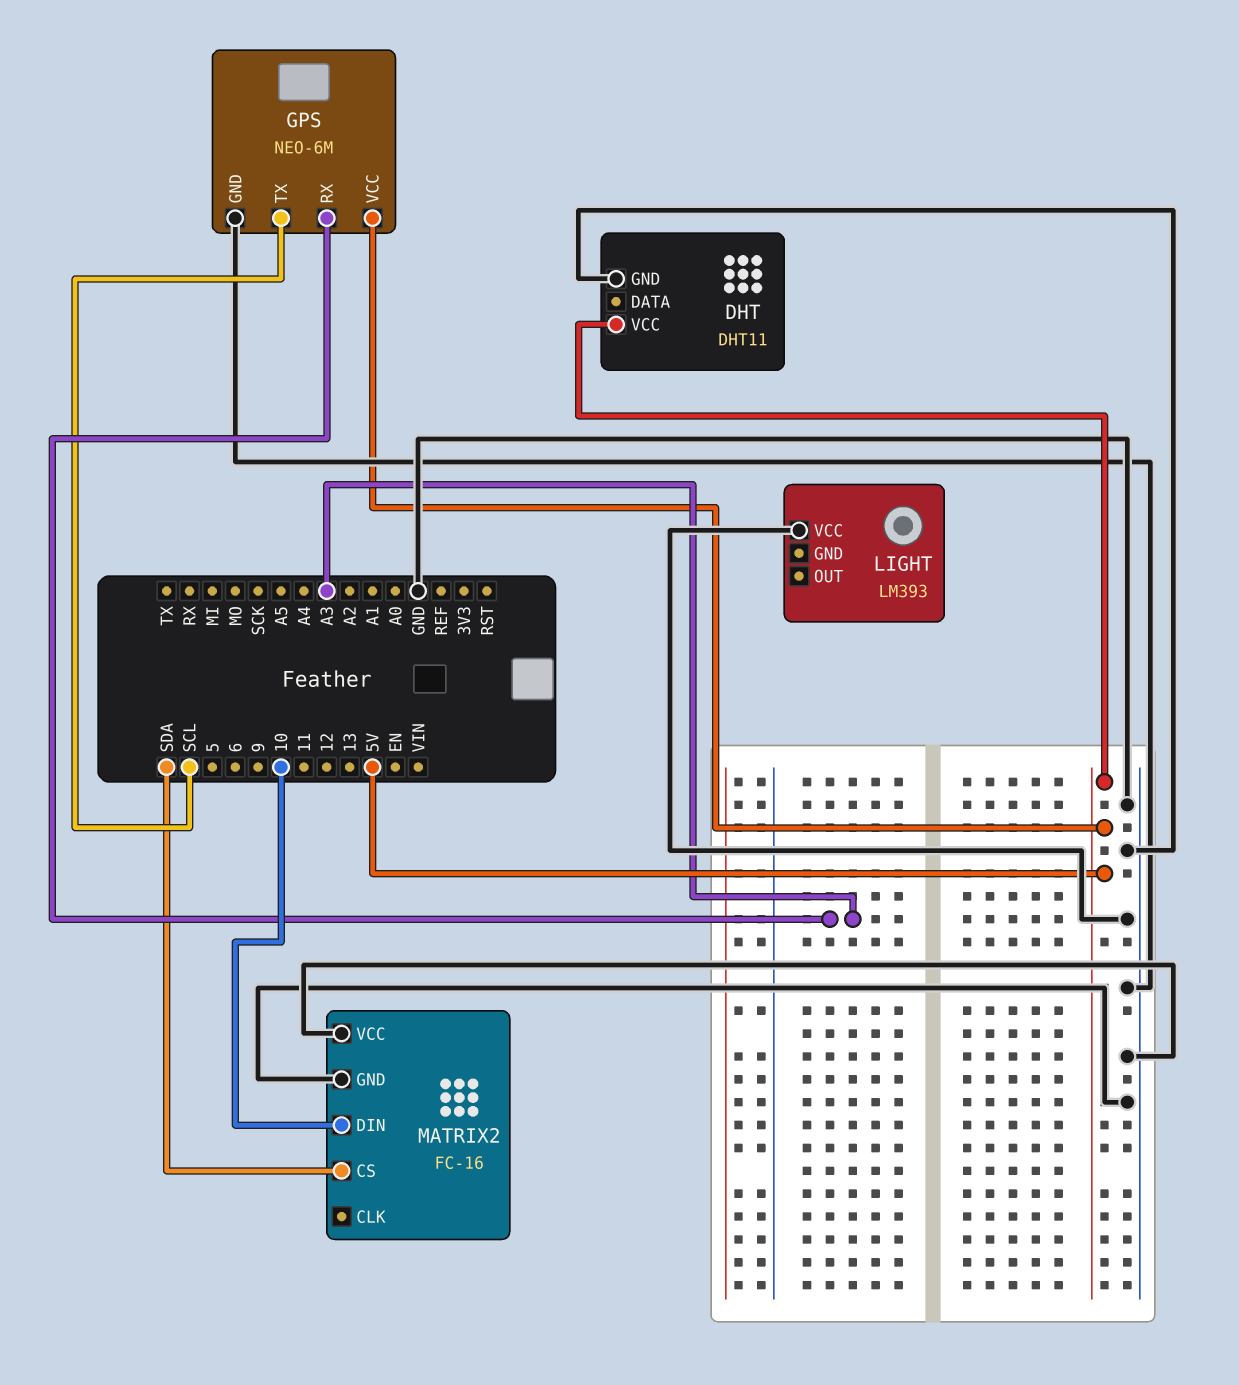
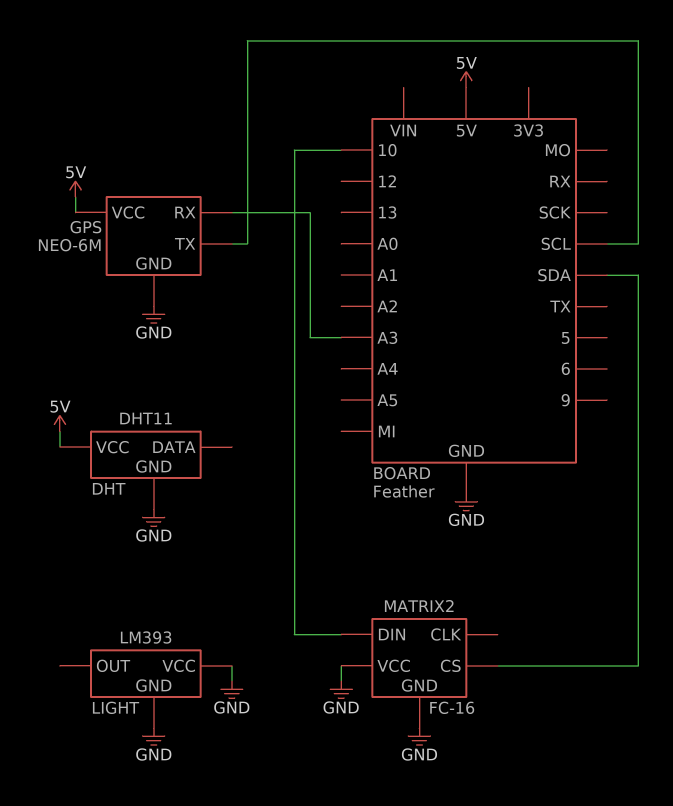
LIGHT pin GND: none -> GND

